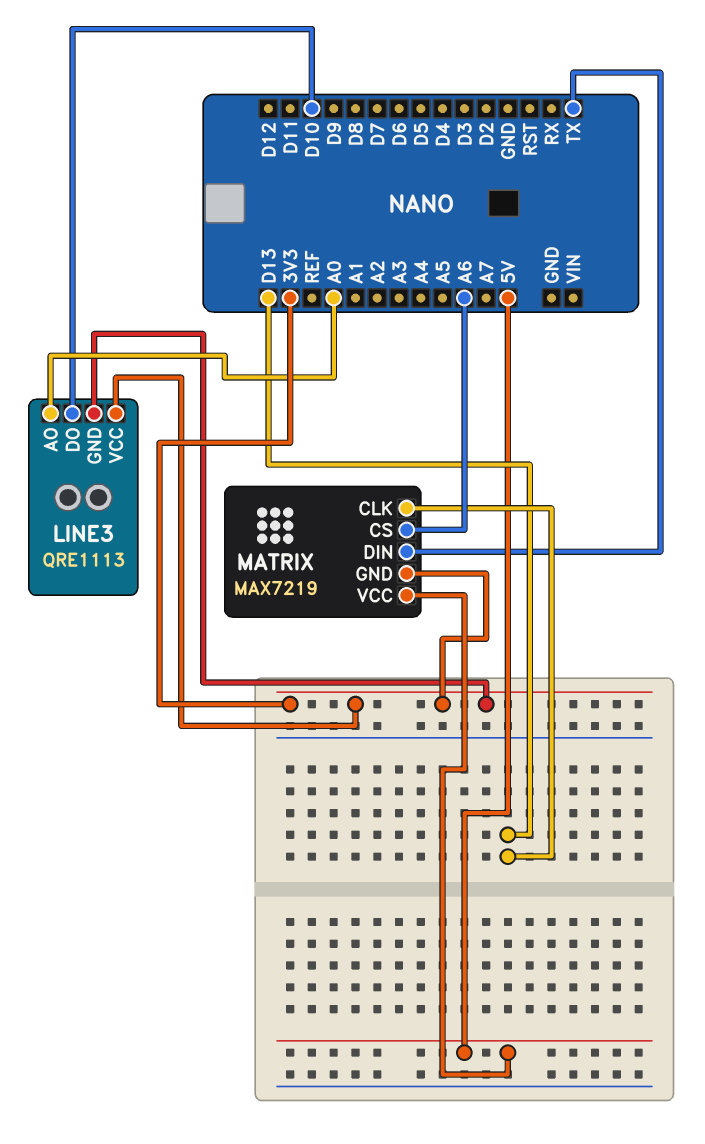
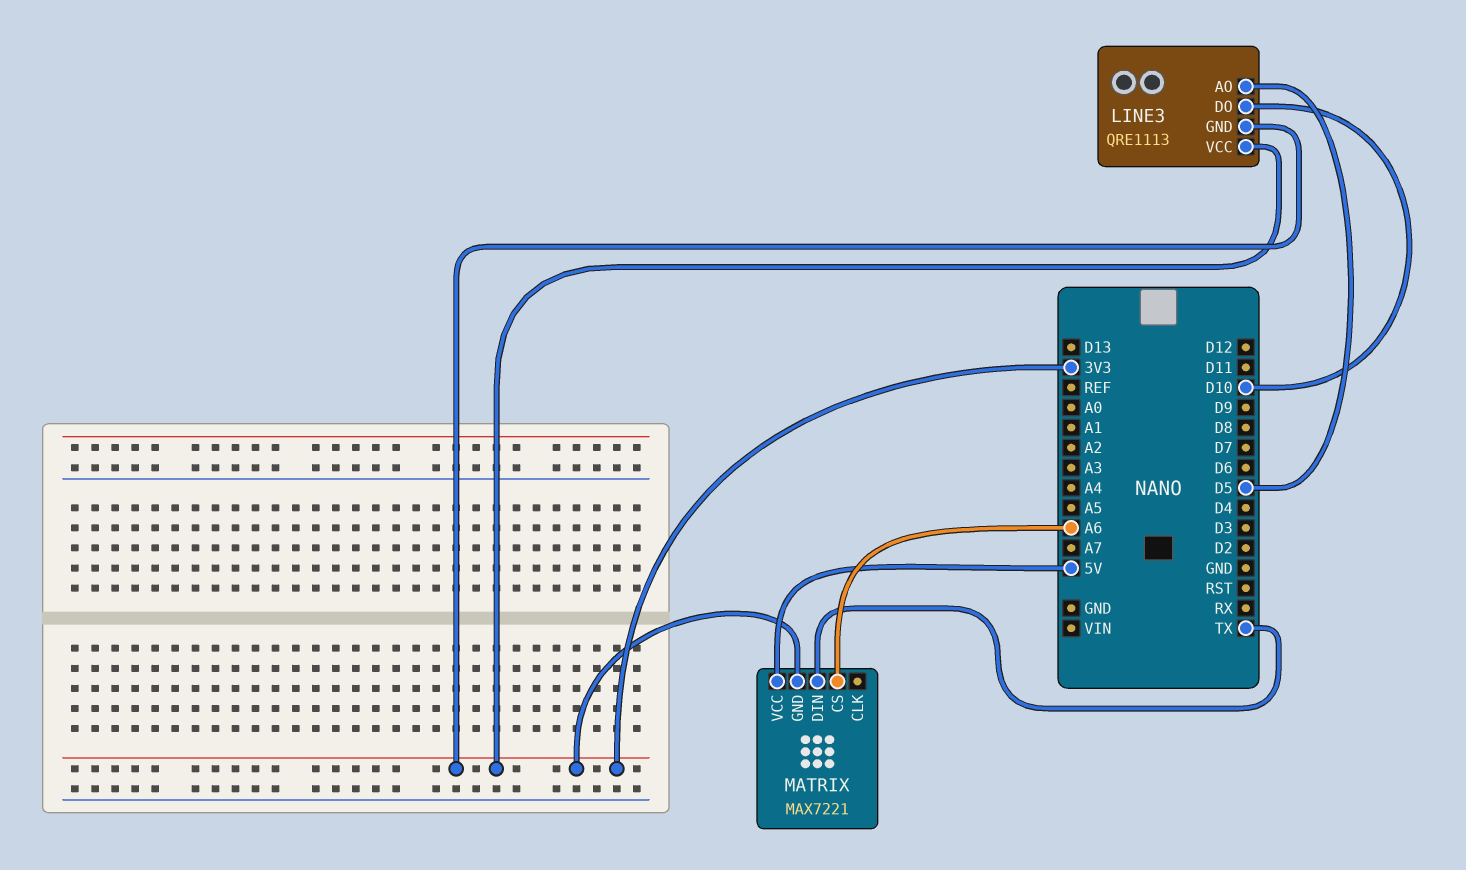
LINE3 pin AO: A0 -> D5
MATRIX: MAX7219 -> MAX7221
MATRIX pin CLK: D13 -> none

